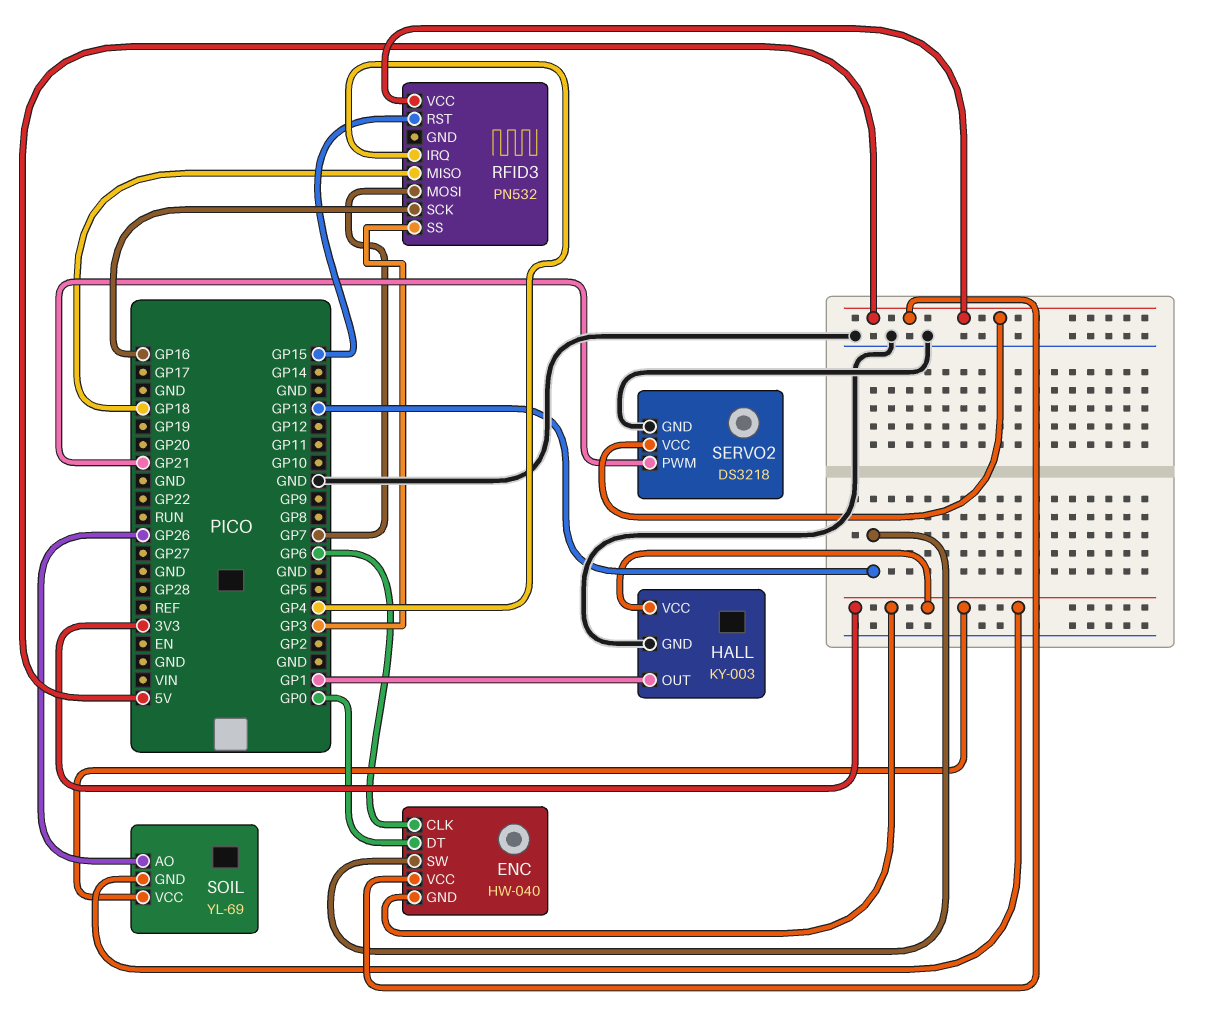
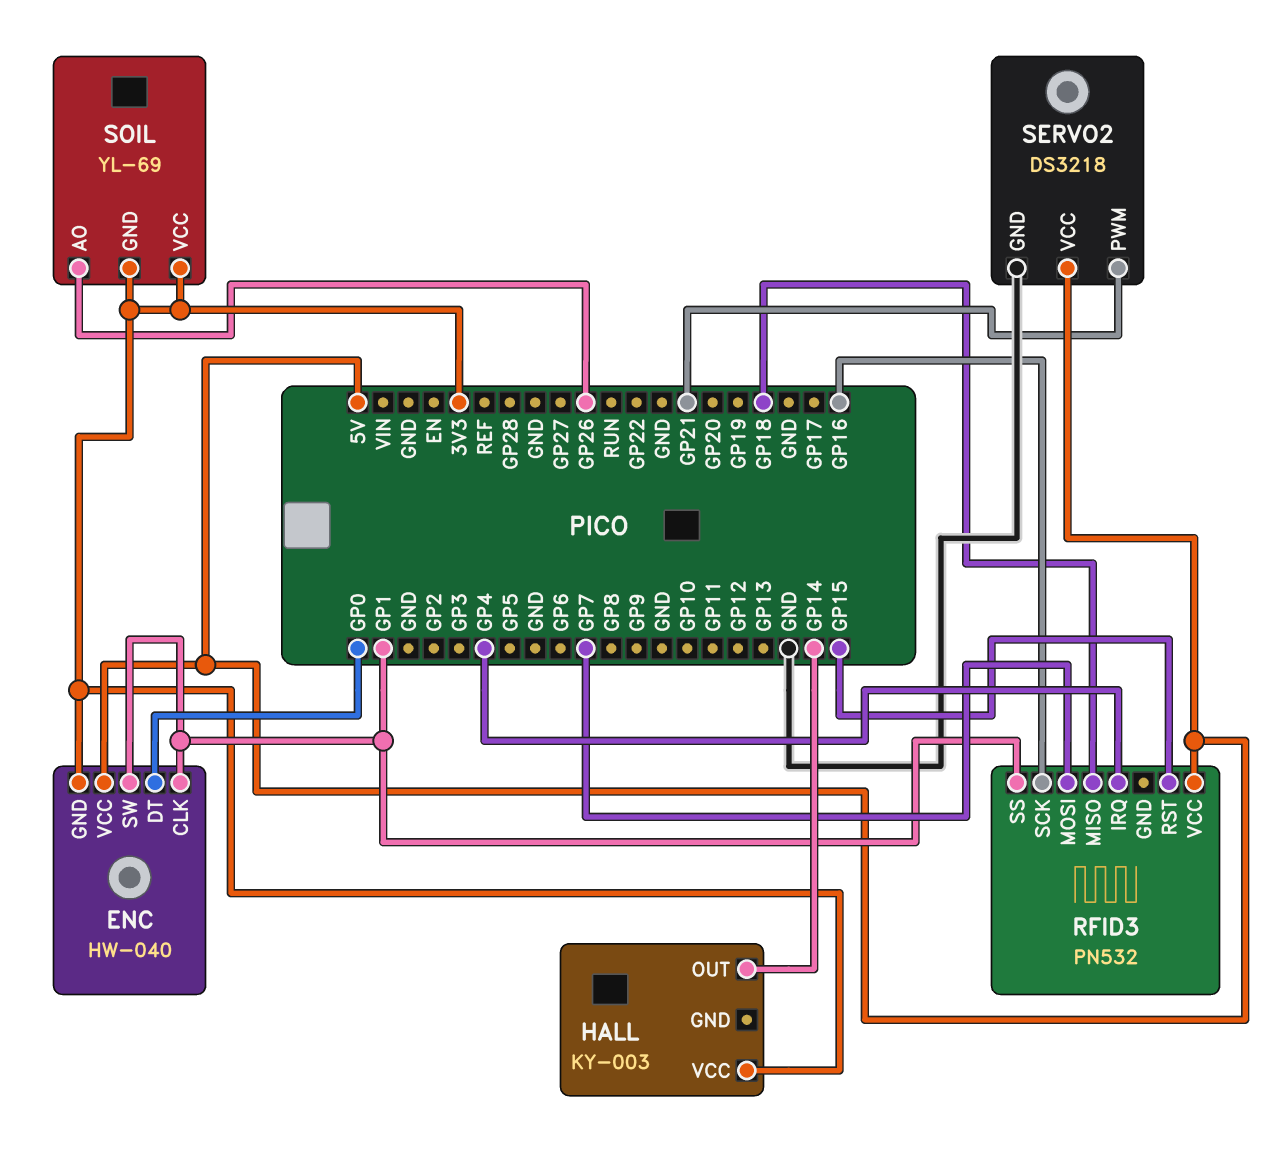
ENC pin CLK: GP6 -> GP1
ENC pin SW: GP13 -> GP1
HALL pin GND: GND -> none
HALL pin OUT: GP1 -> GP14
RFID3 pin SS: GP3 -> GP1

